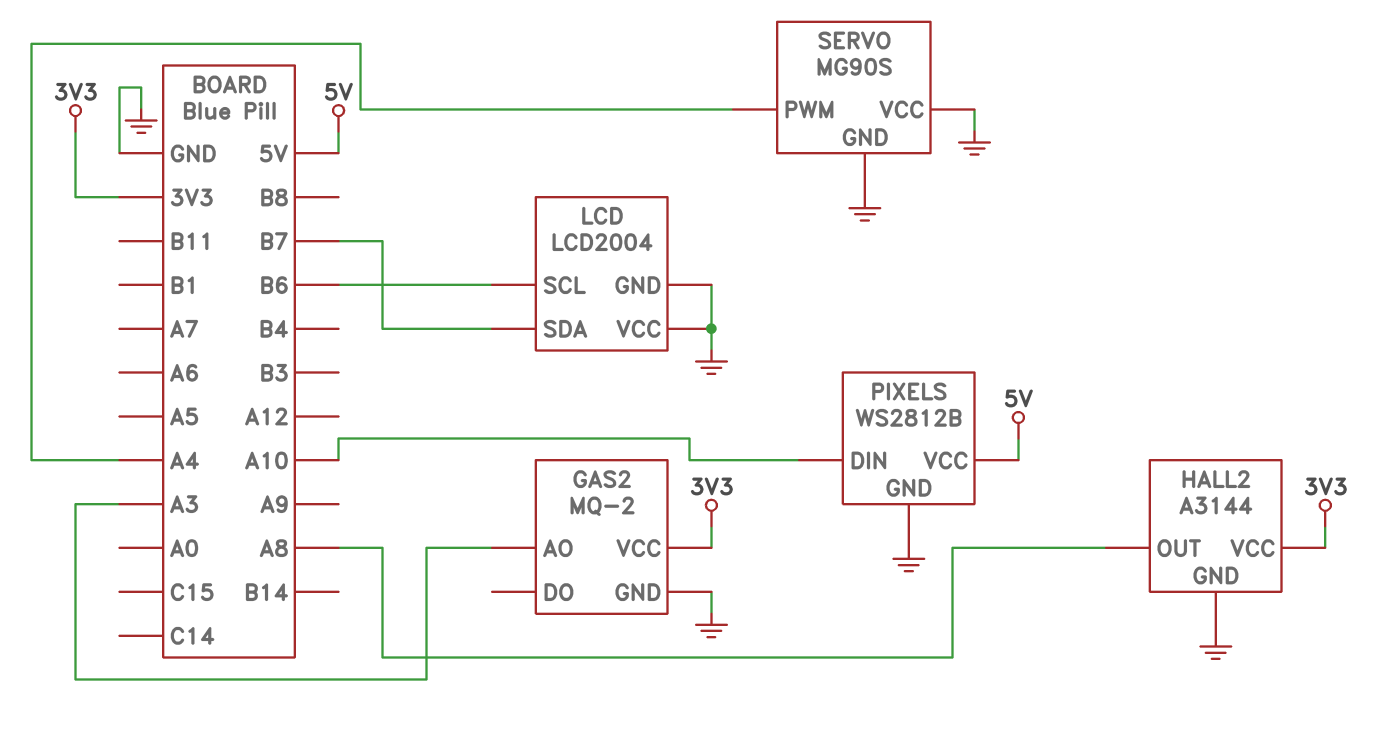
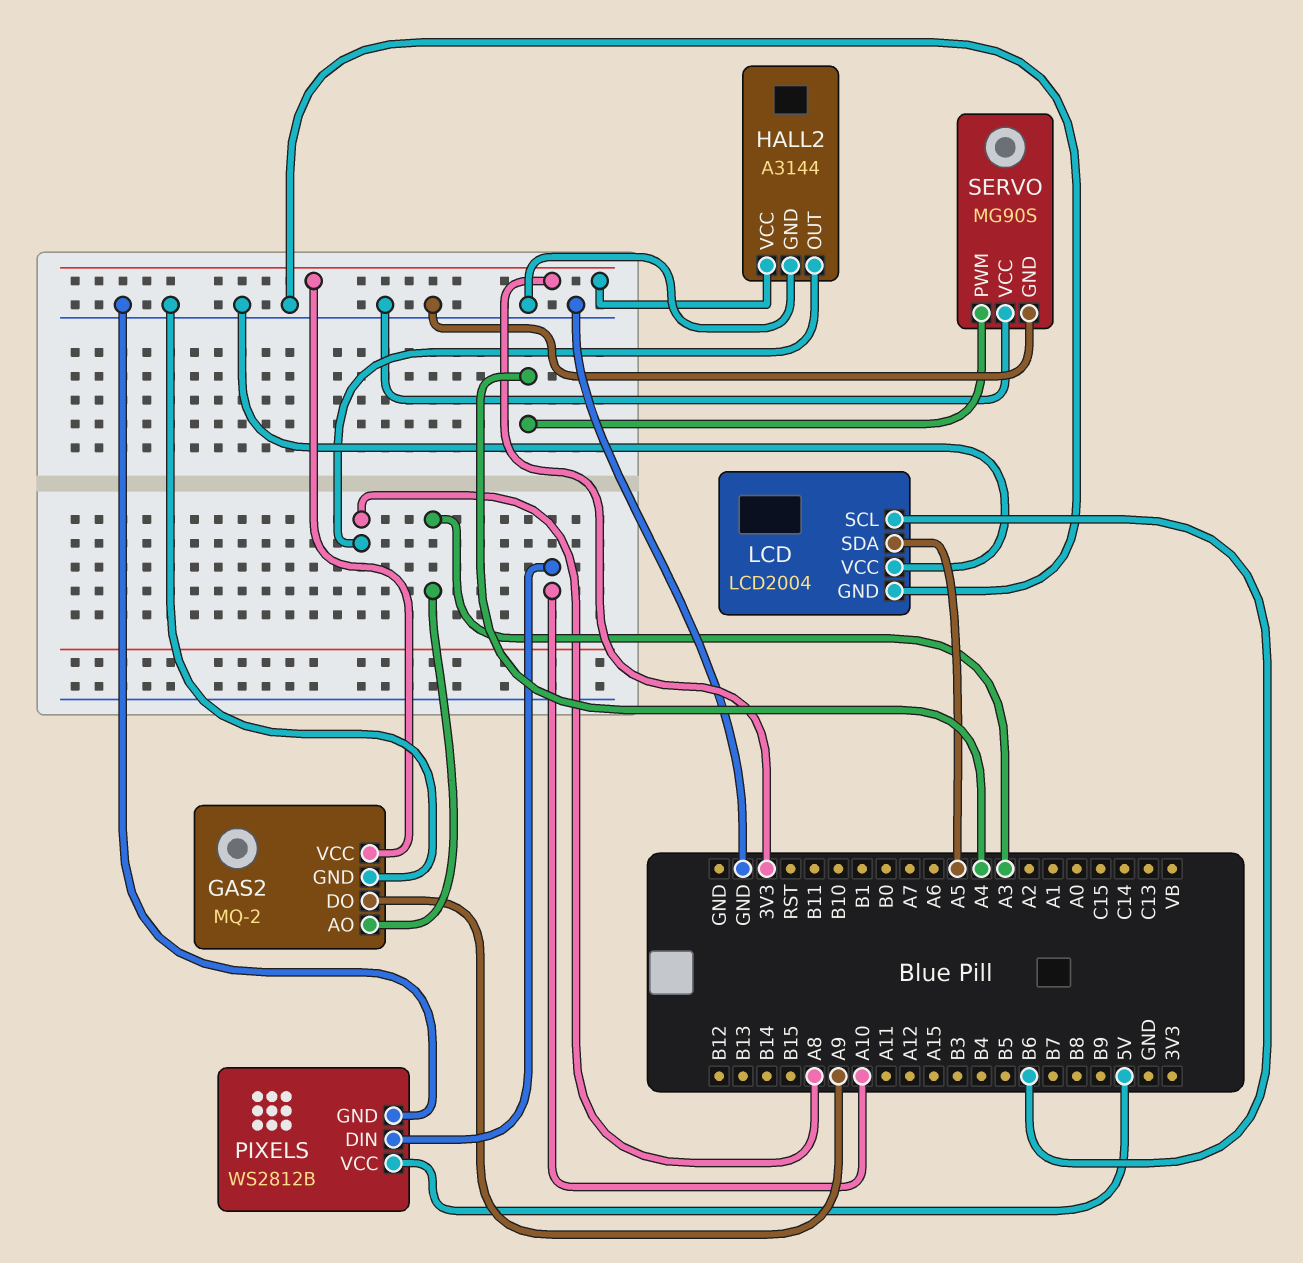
GAS2 pin DO: none -> A9
LCD pin SDA: B7 -> A5

